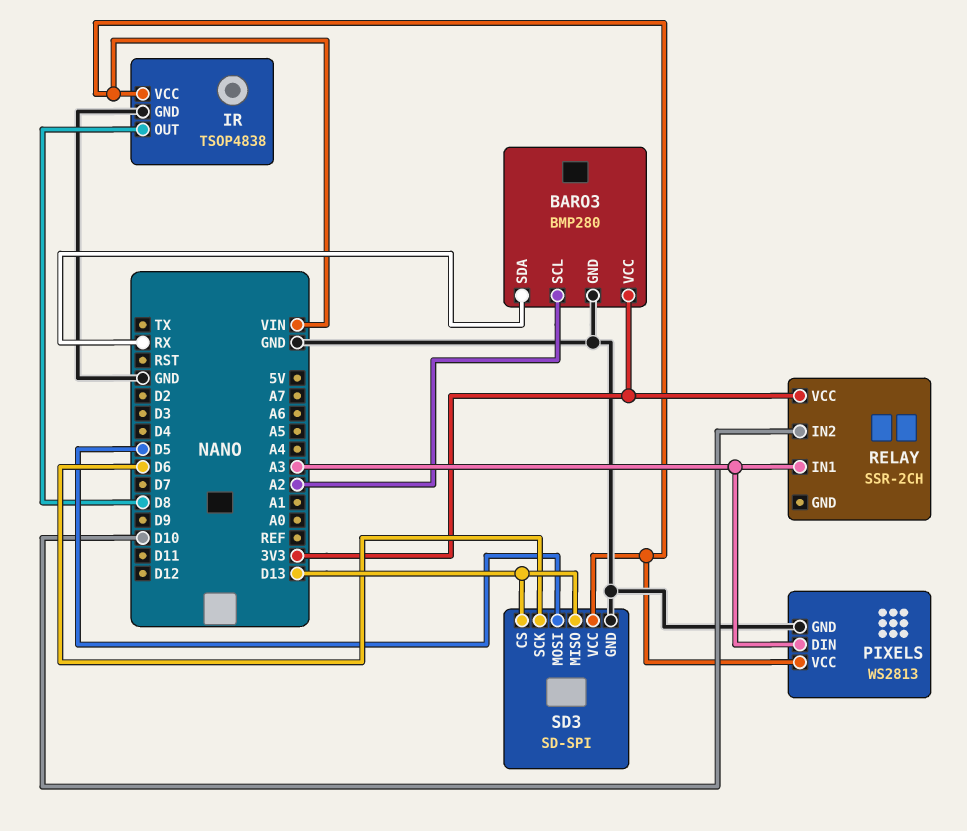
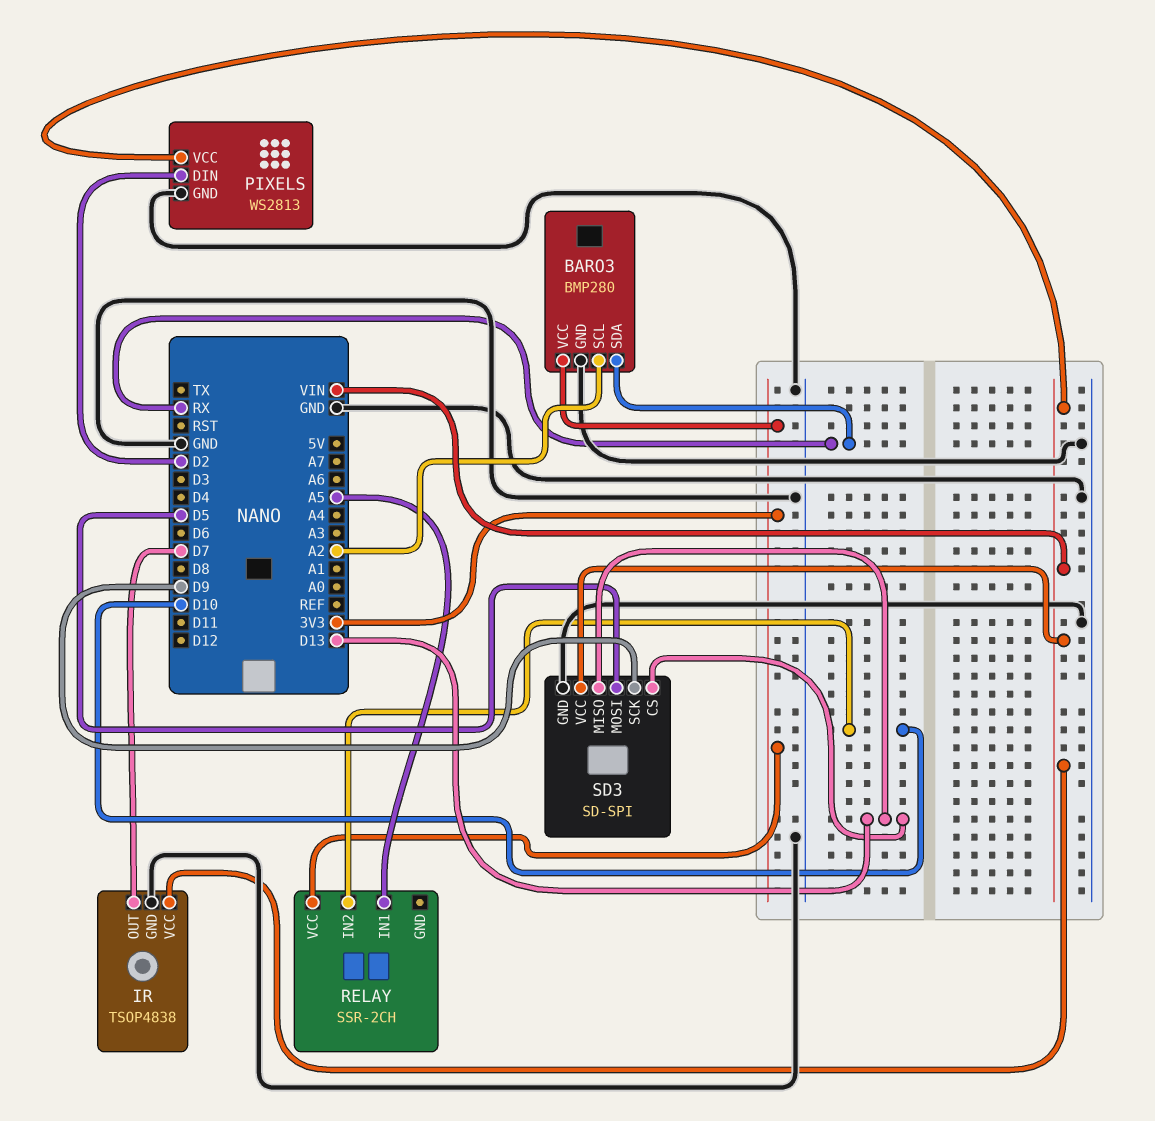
IR pin OUT: D8 -> D7
PIXELS pin DIN: A3 -> D2
RELAY pin IN1: A3 -> A5
SD3 pin SCK: D6 -> D9

